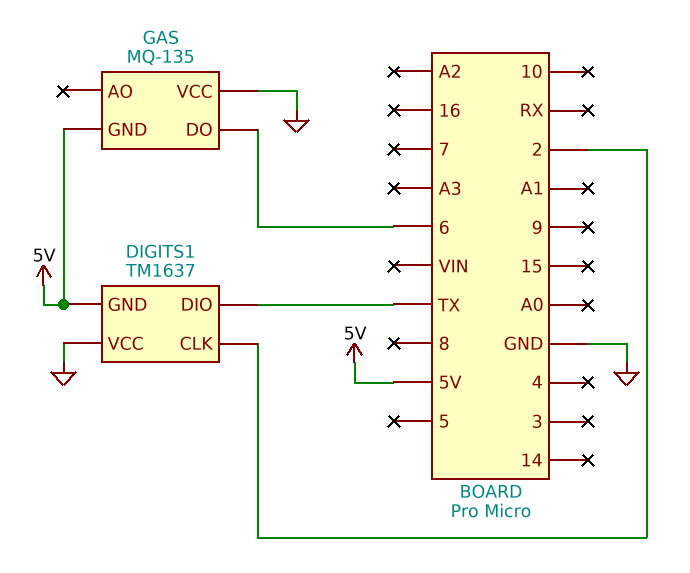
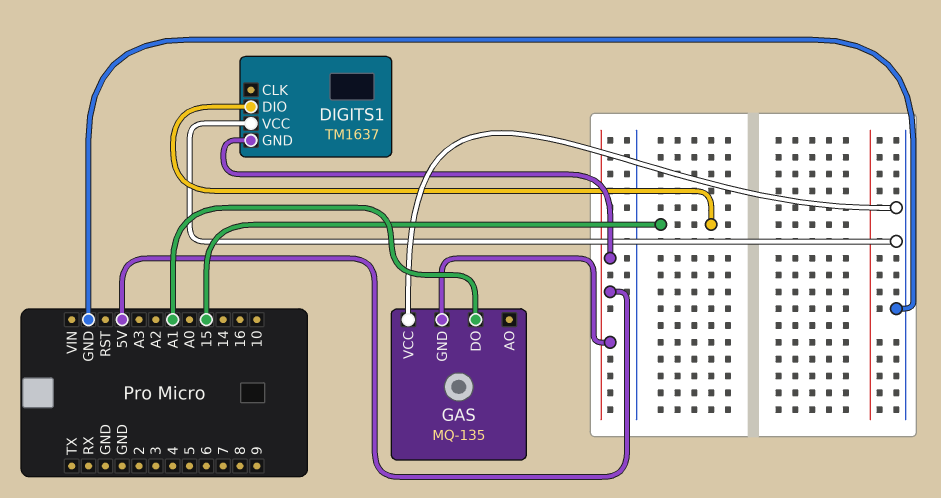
DIGITS1 pin CLK: 2 -> none
DIGITS1 pin DIO: TX -> 15
GAS pin DO: 6 -> A1

